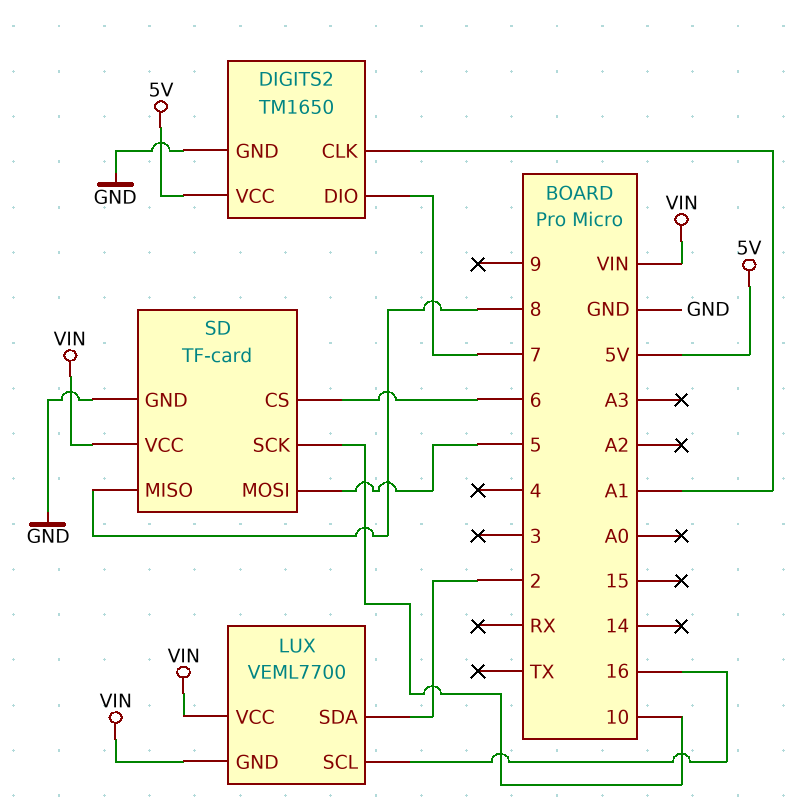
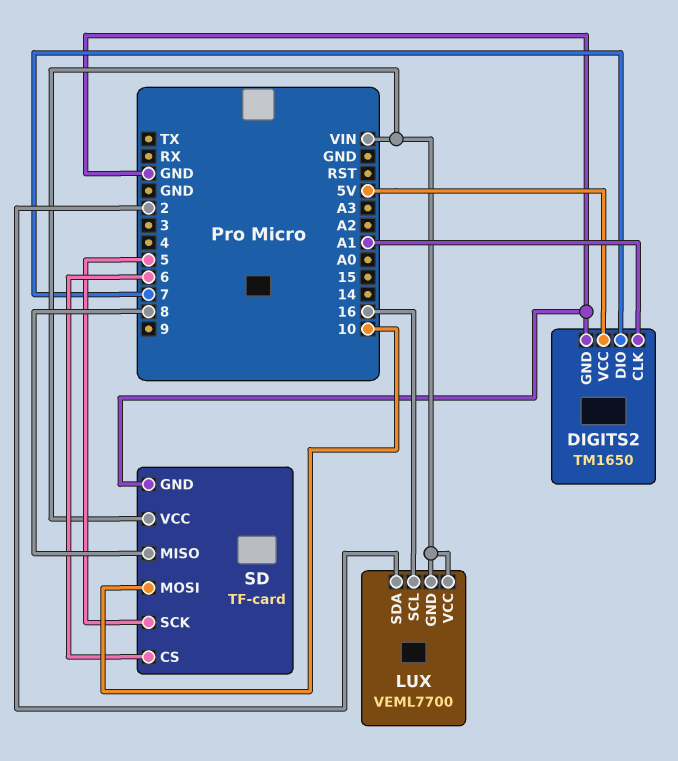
SD pin MOSI: 5 -> 10
SD pin SCK: 10 -> 5

